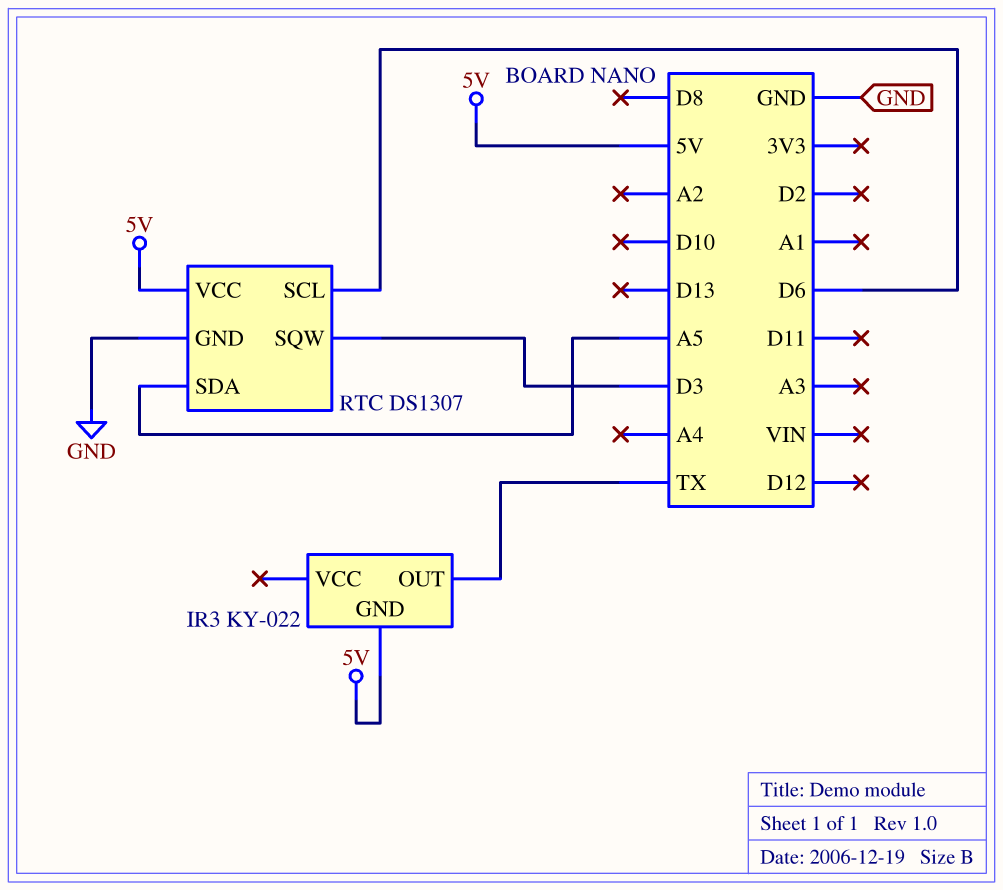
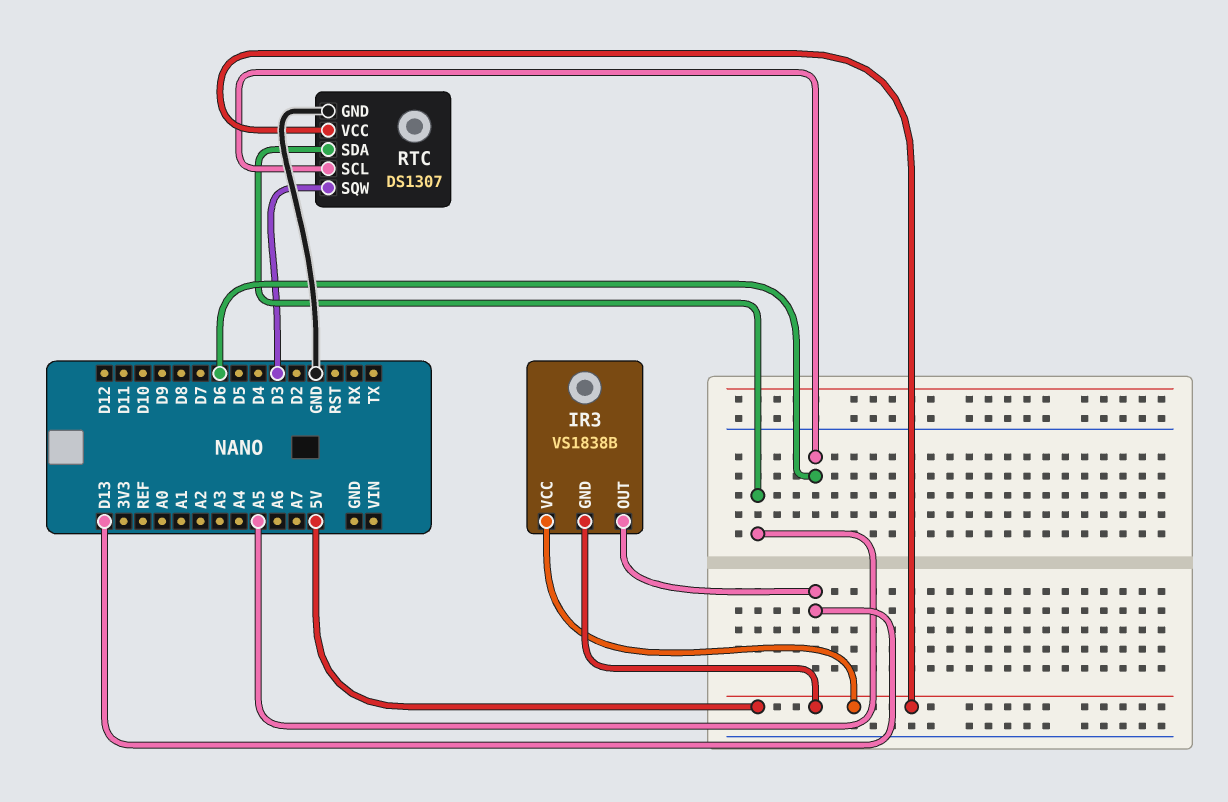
IR3: KY-022 -> VS1838B
IR3 pin OUT: TX -> D13
IR3 pin VCC: none -> 5V

